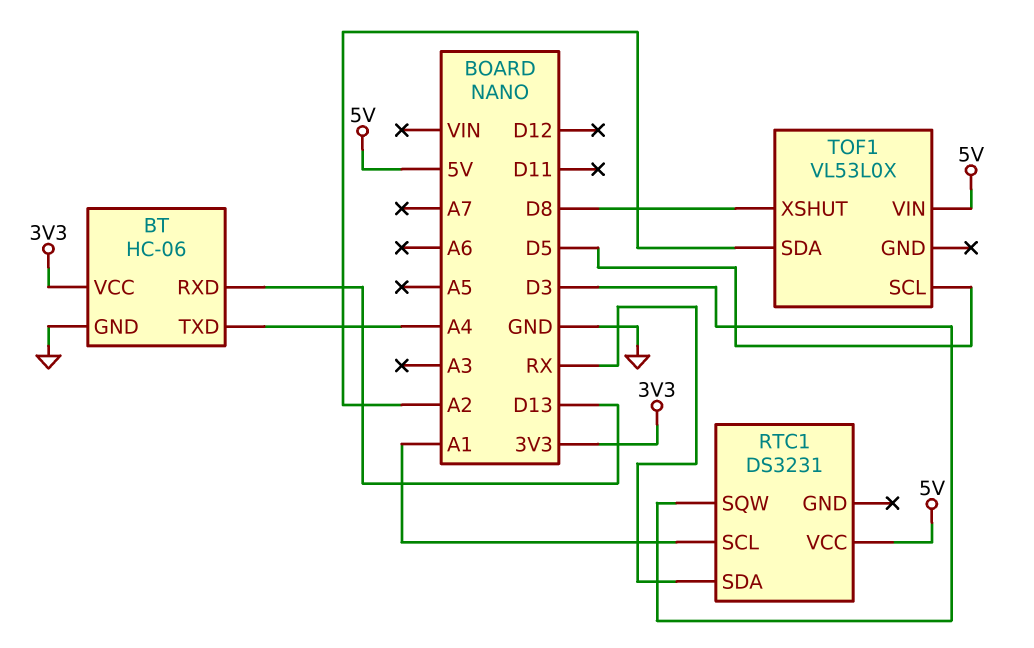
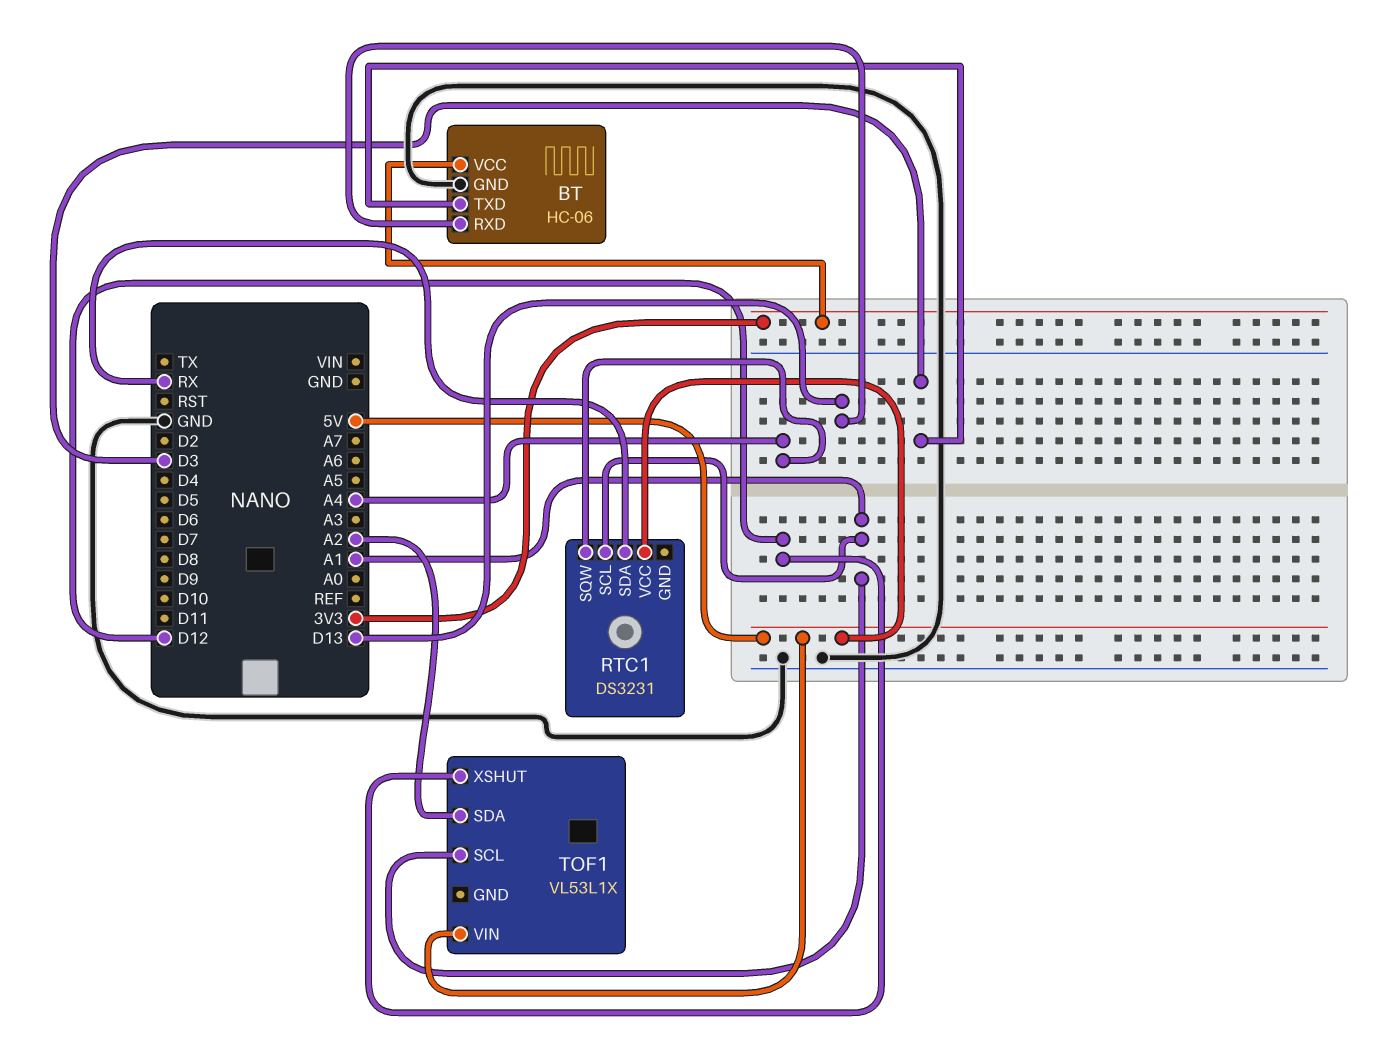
BT pin TXD: A4 -> D3
RTC1 pin SQW: D3 -> A4
TOF1: VL53L0X -> VL53L1X
TOF1 pin SCL: D5 -> A1
TOF1 pin XSHUT: D8 -> D12

